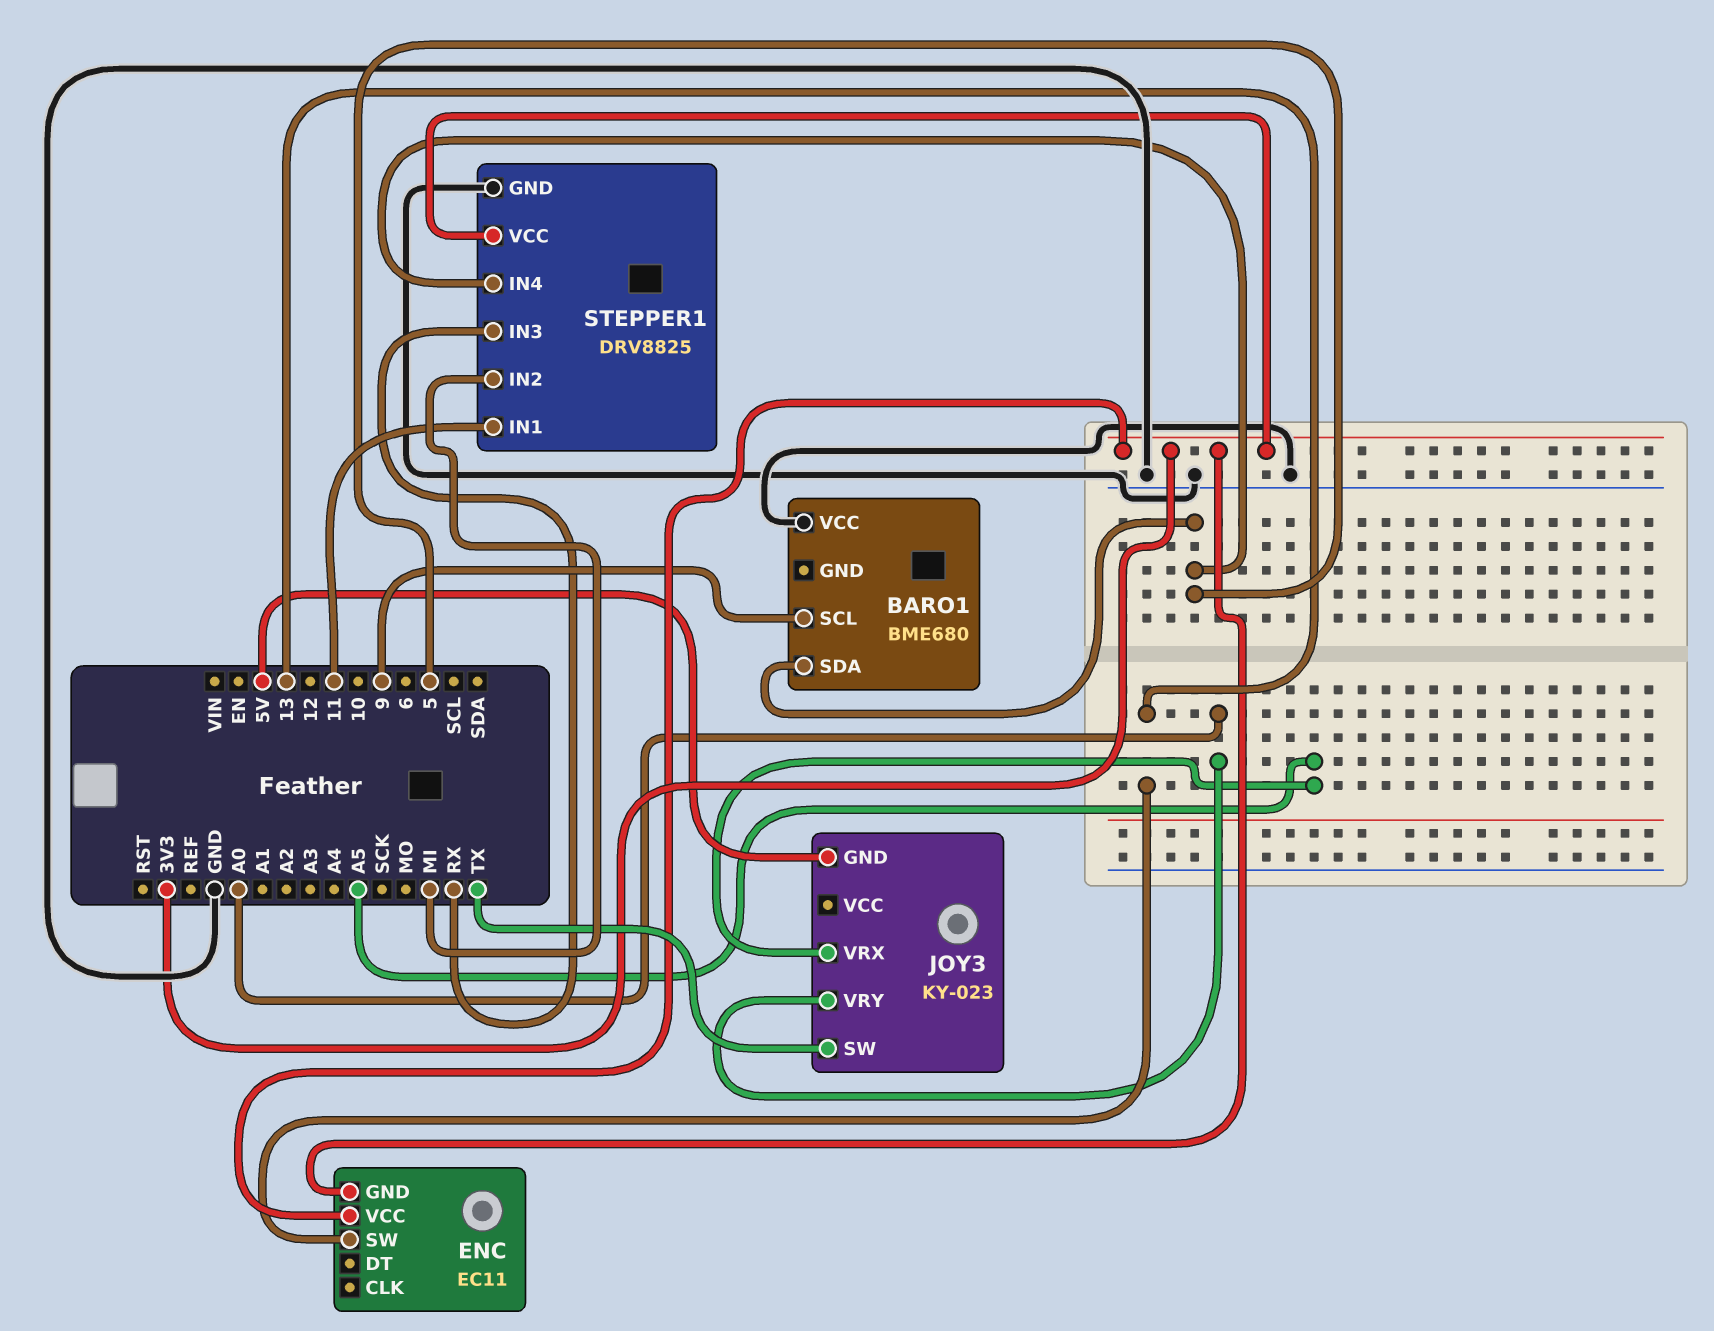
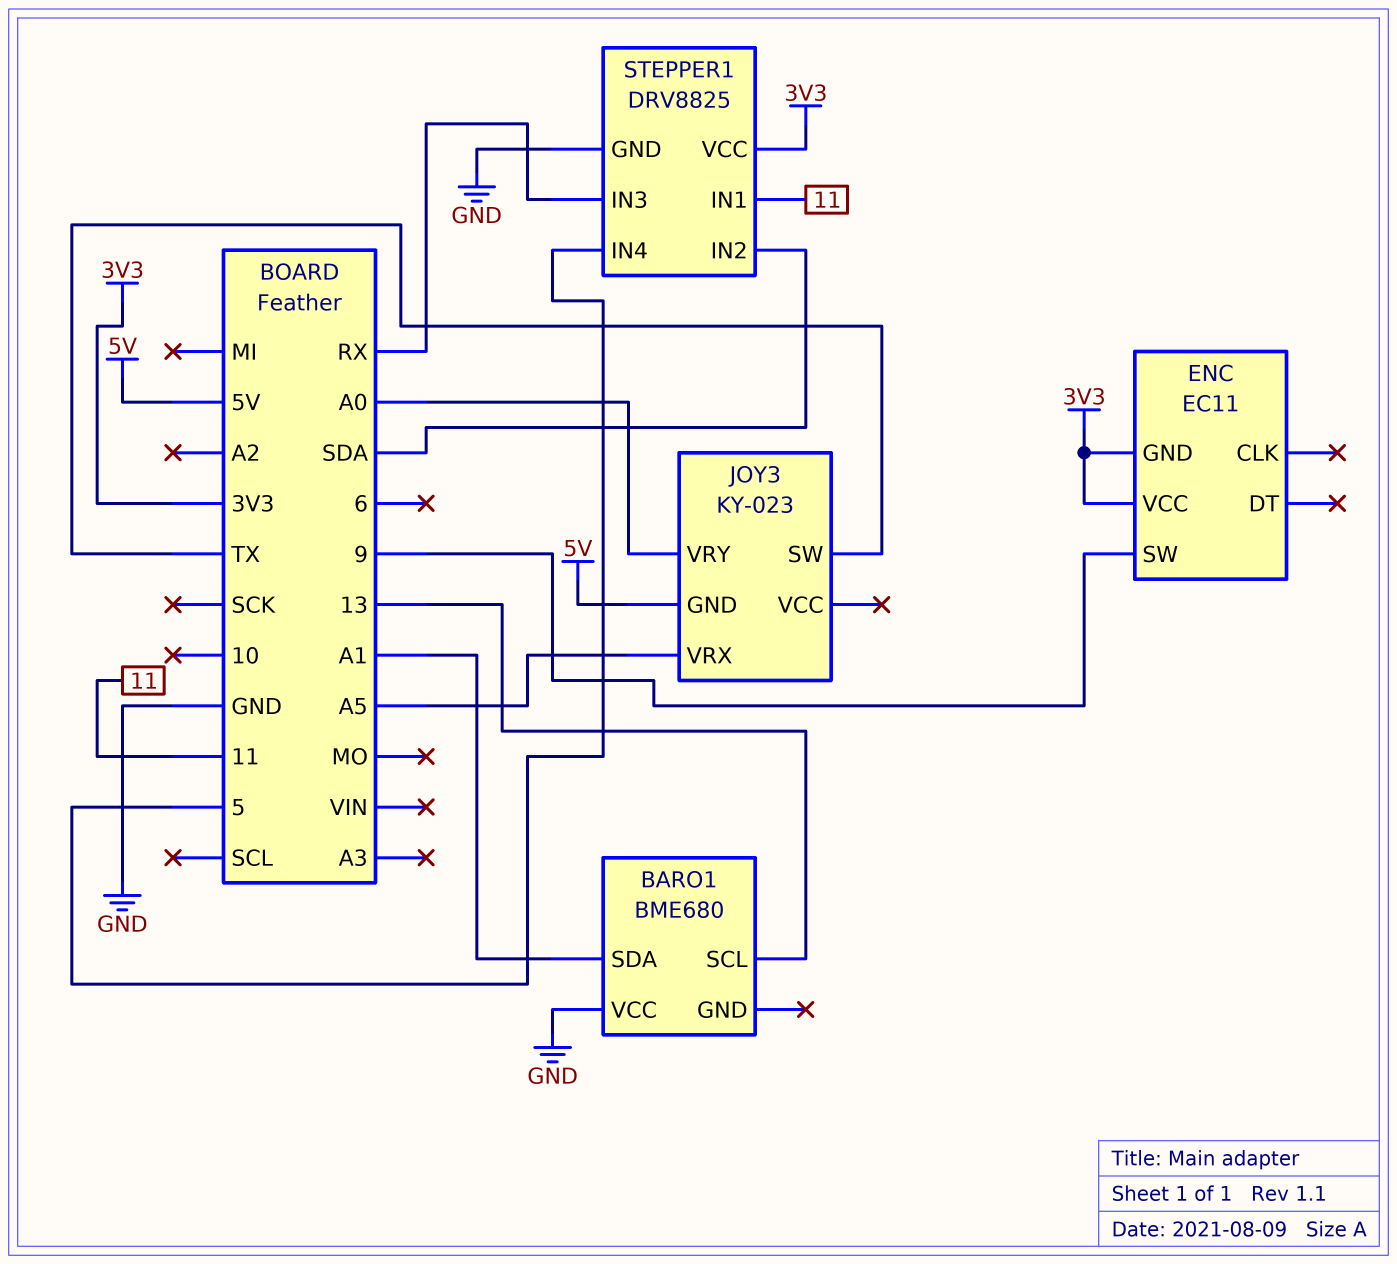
BARO1 pin SCL: 9 -> 13
BARO1 pin SDA: 5 -> A1
ENC pin SW: 13 -> 9
STEPPER1 pin IN2: MI -> SDA

